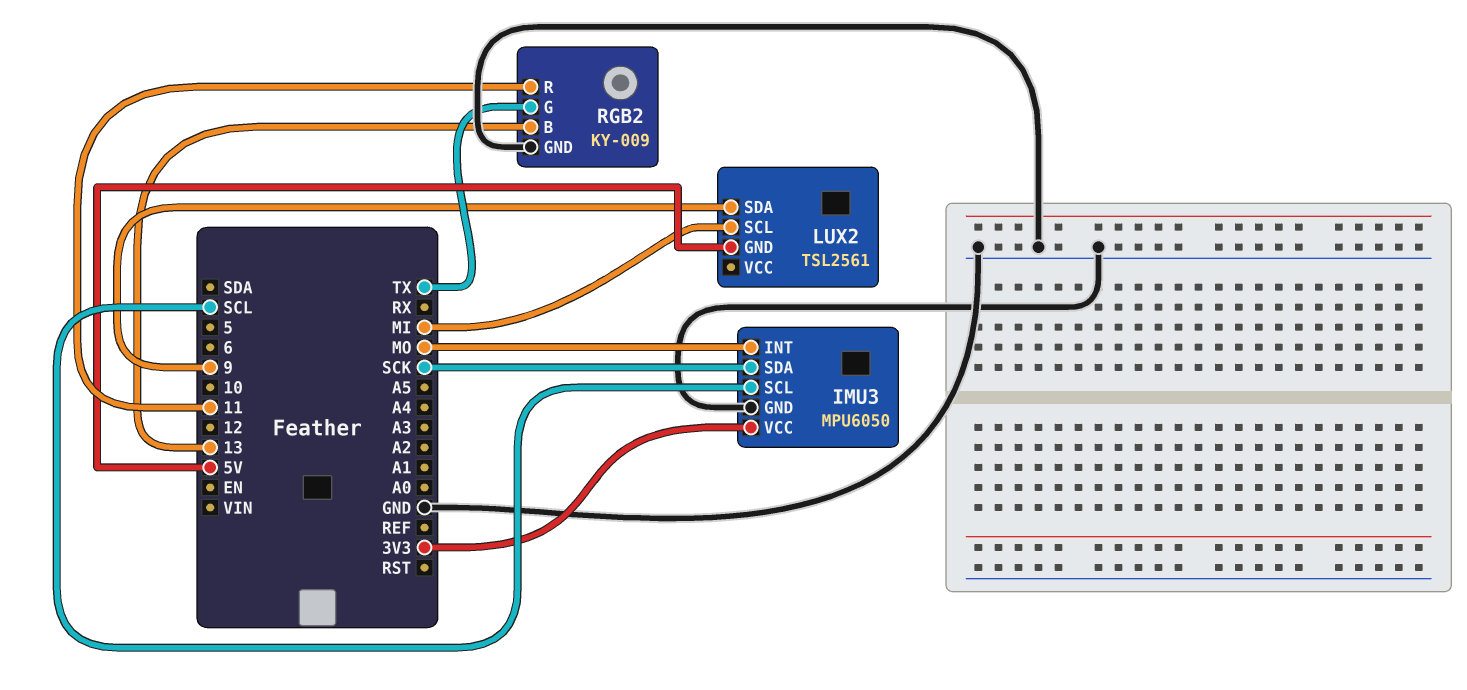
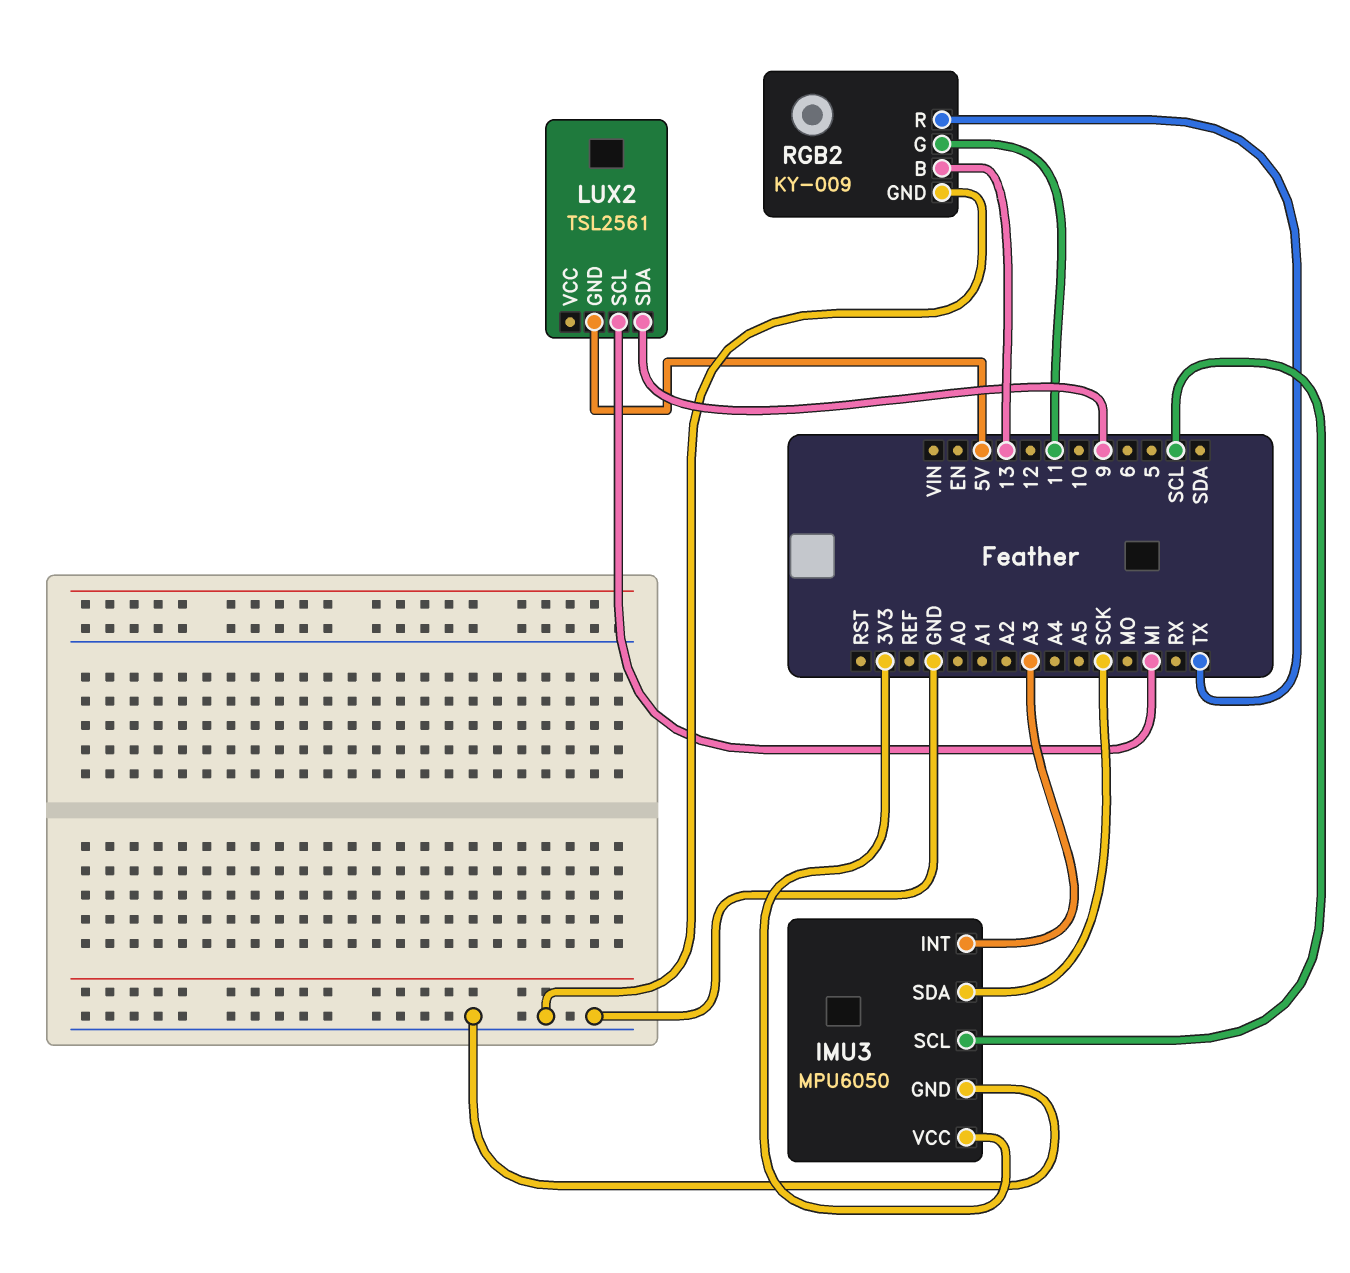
IMU3 pin INT: MO -> A3
RGB2 pin G: TX -> 11
RGB2 pin R: 11 -> TX

